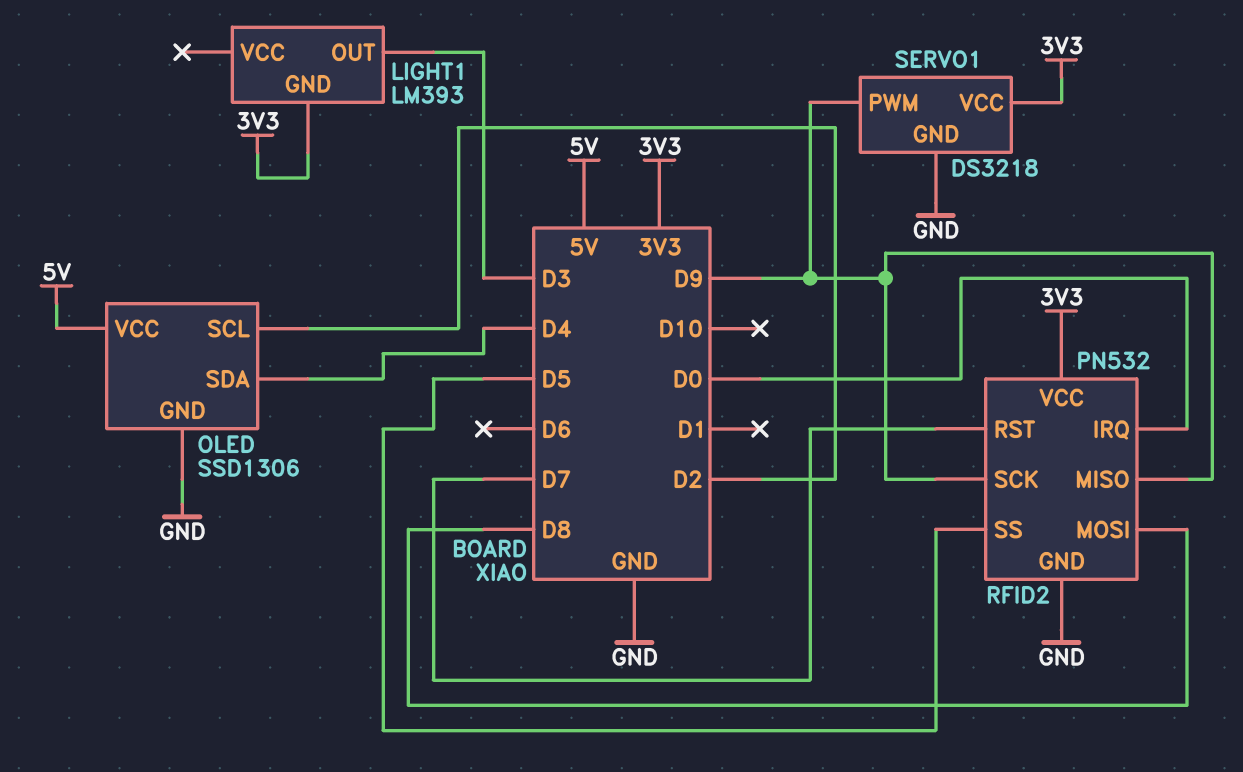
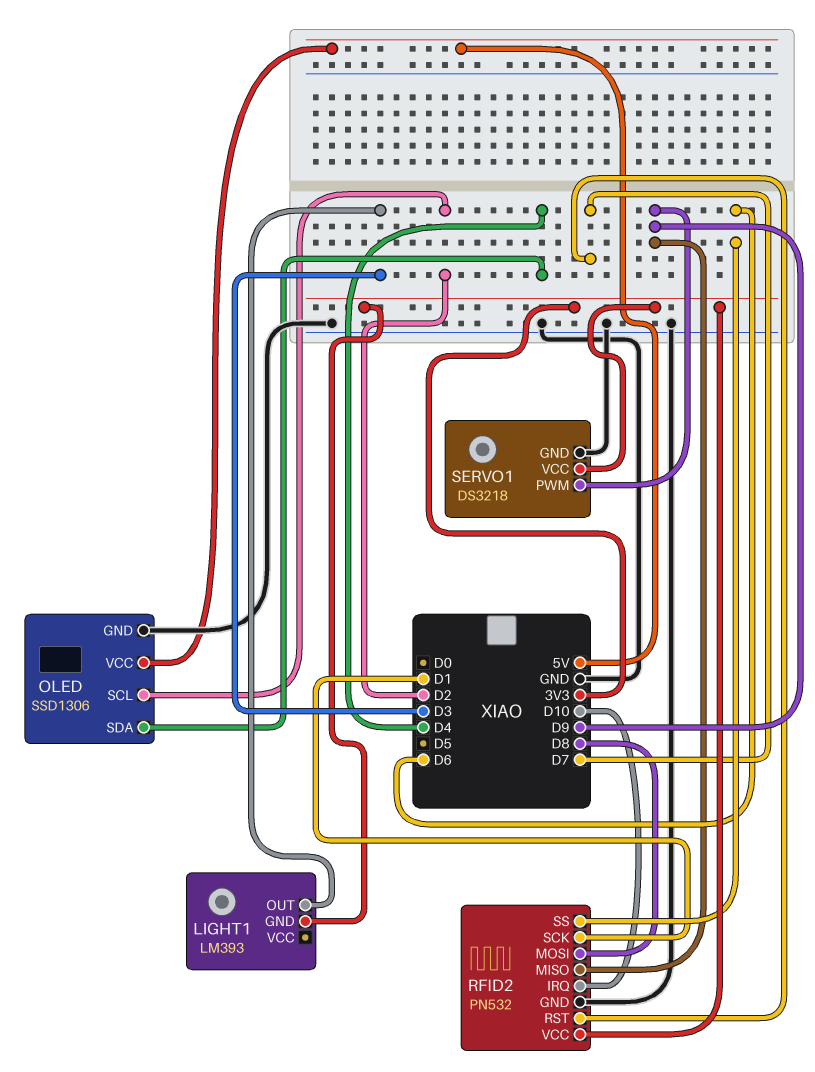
RFID2 pin IRQ: D0 -> D10
RFID2 pin SCK: D9 -> D1
RFID2 pin SS: D5 -> D6

